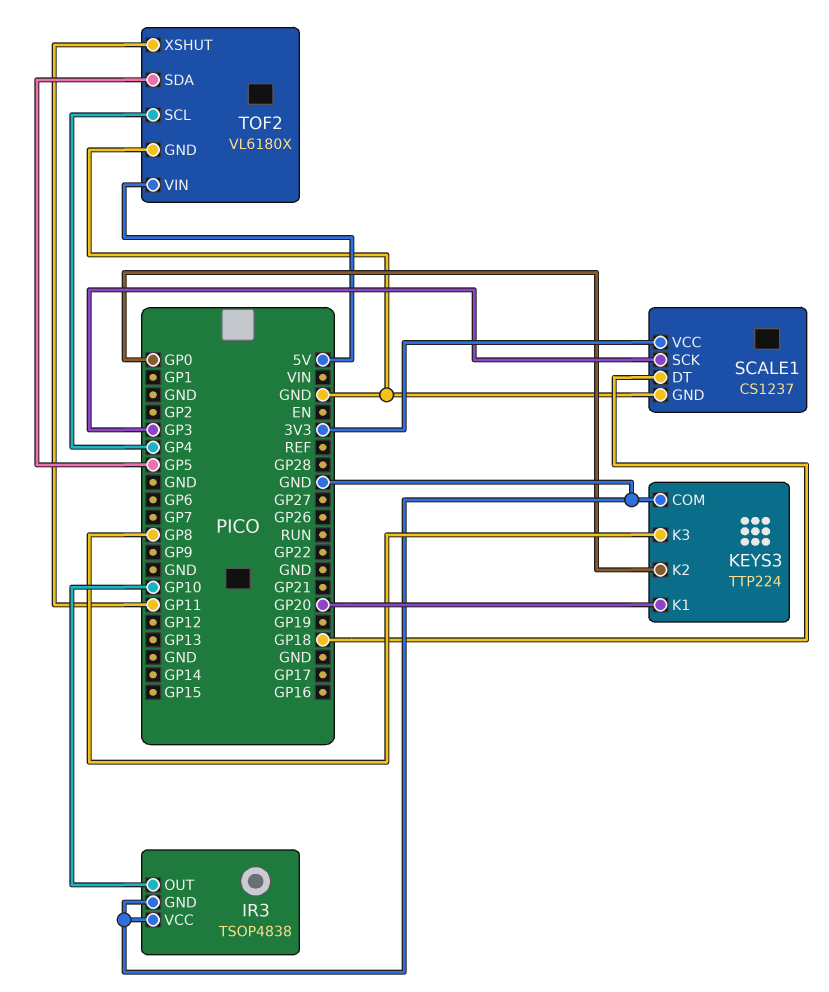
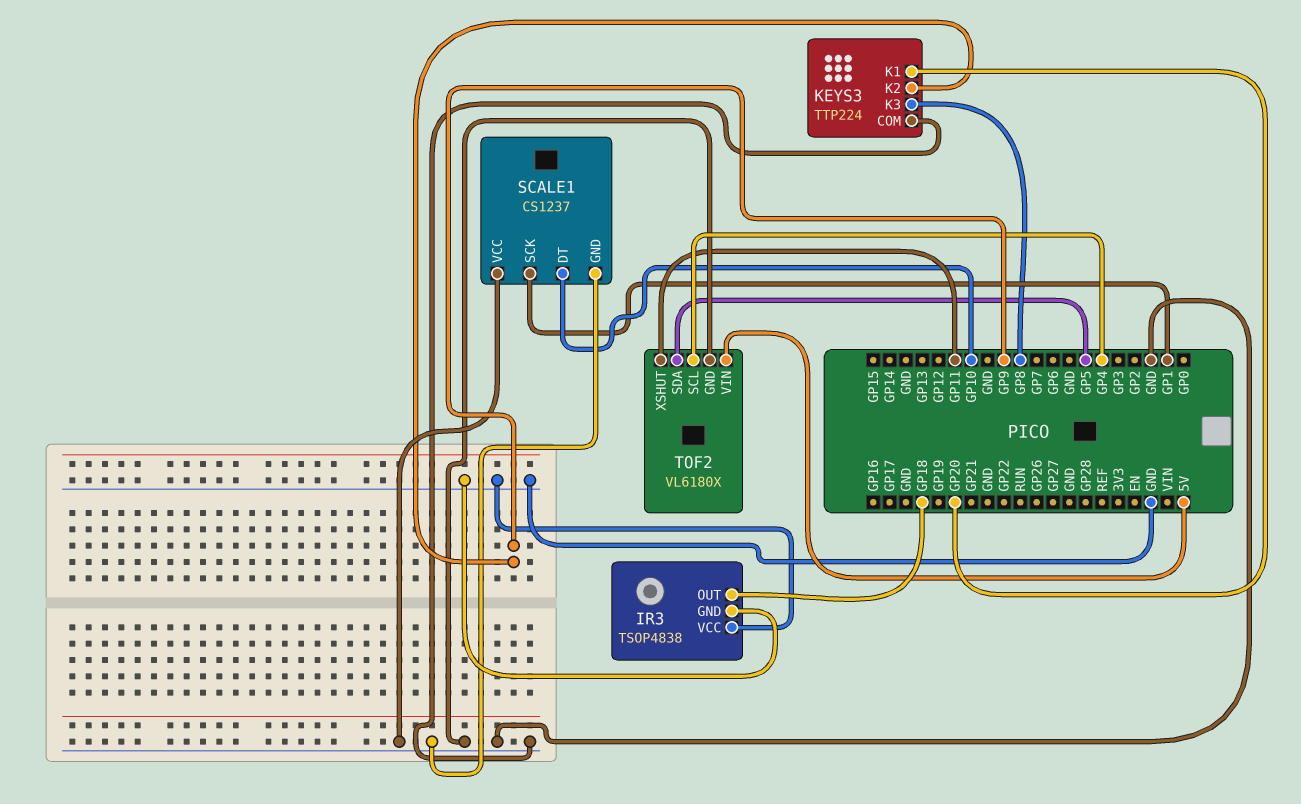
IR3 pin OUT: GP10 -> GP18
KEYS3 pin K2: GP0 -> GP9
SCALE1 pin DT: GP18 -> GP10
SCALE1 pin SCK: GP3 -> GP1
SCALE1 pin VCC: 3V3 -> GND

